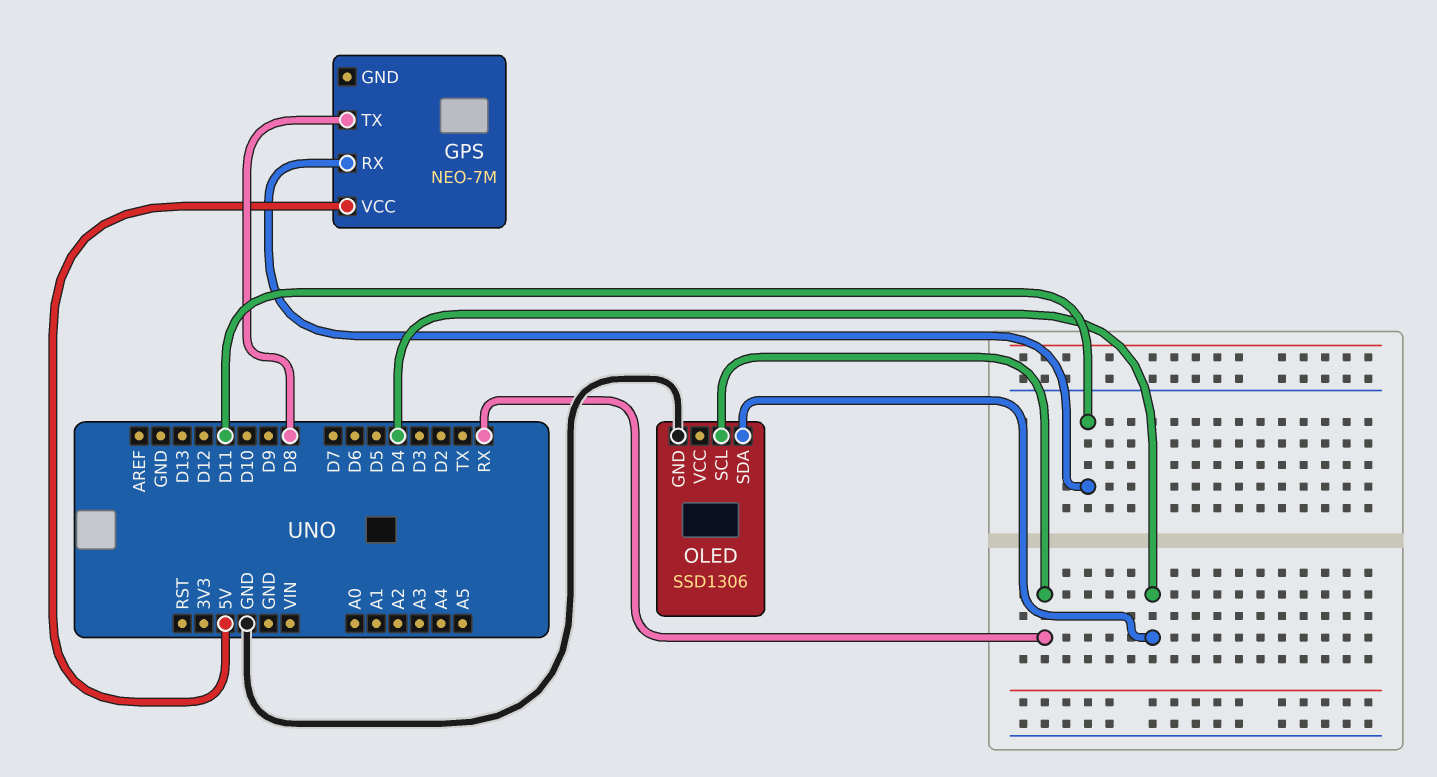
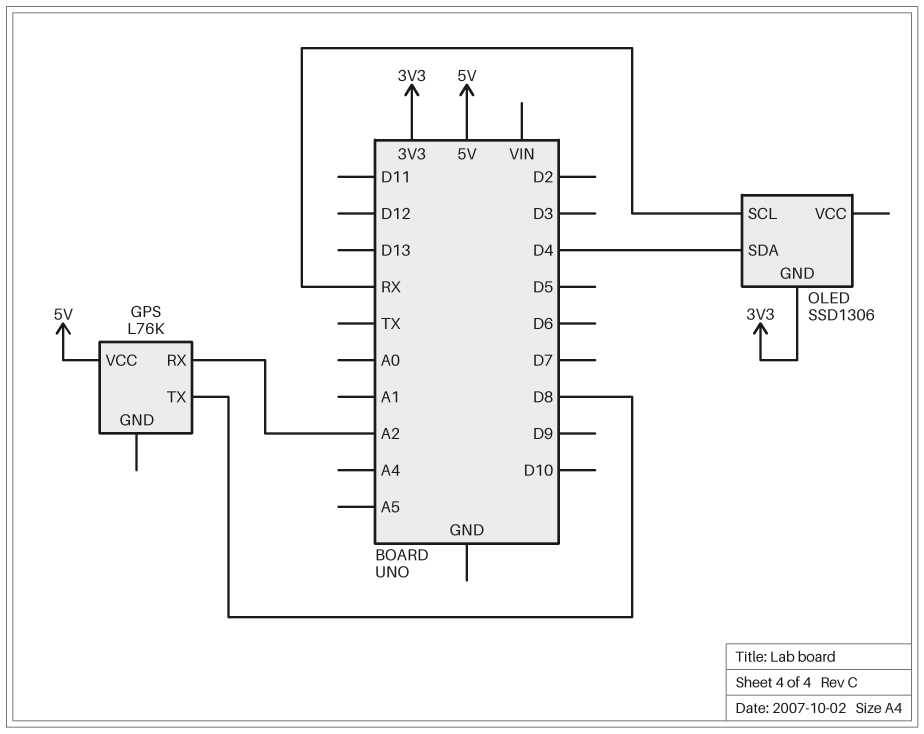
GPS: NEO-7M -> L76K
GPS pin RX: D11 -> A2
OLED pin GND: GND -> 3V3

